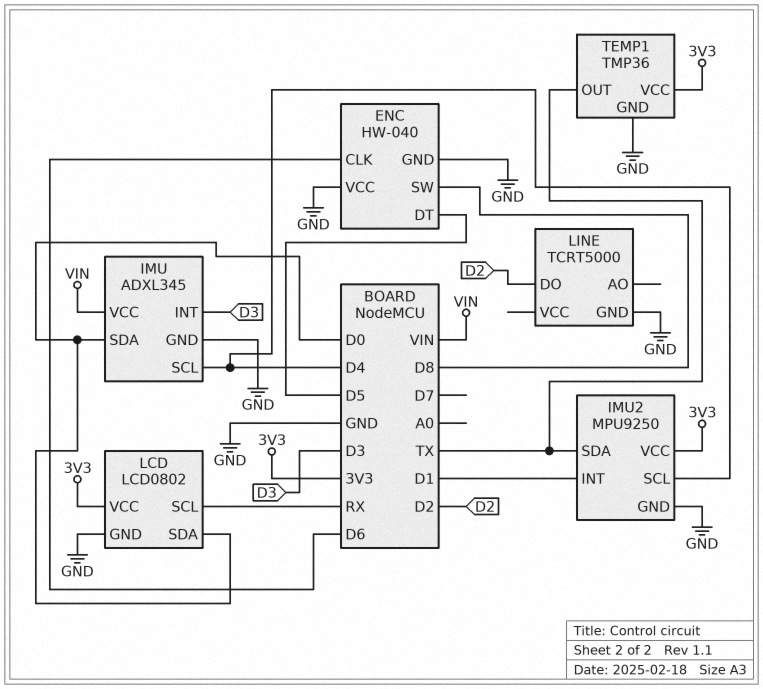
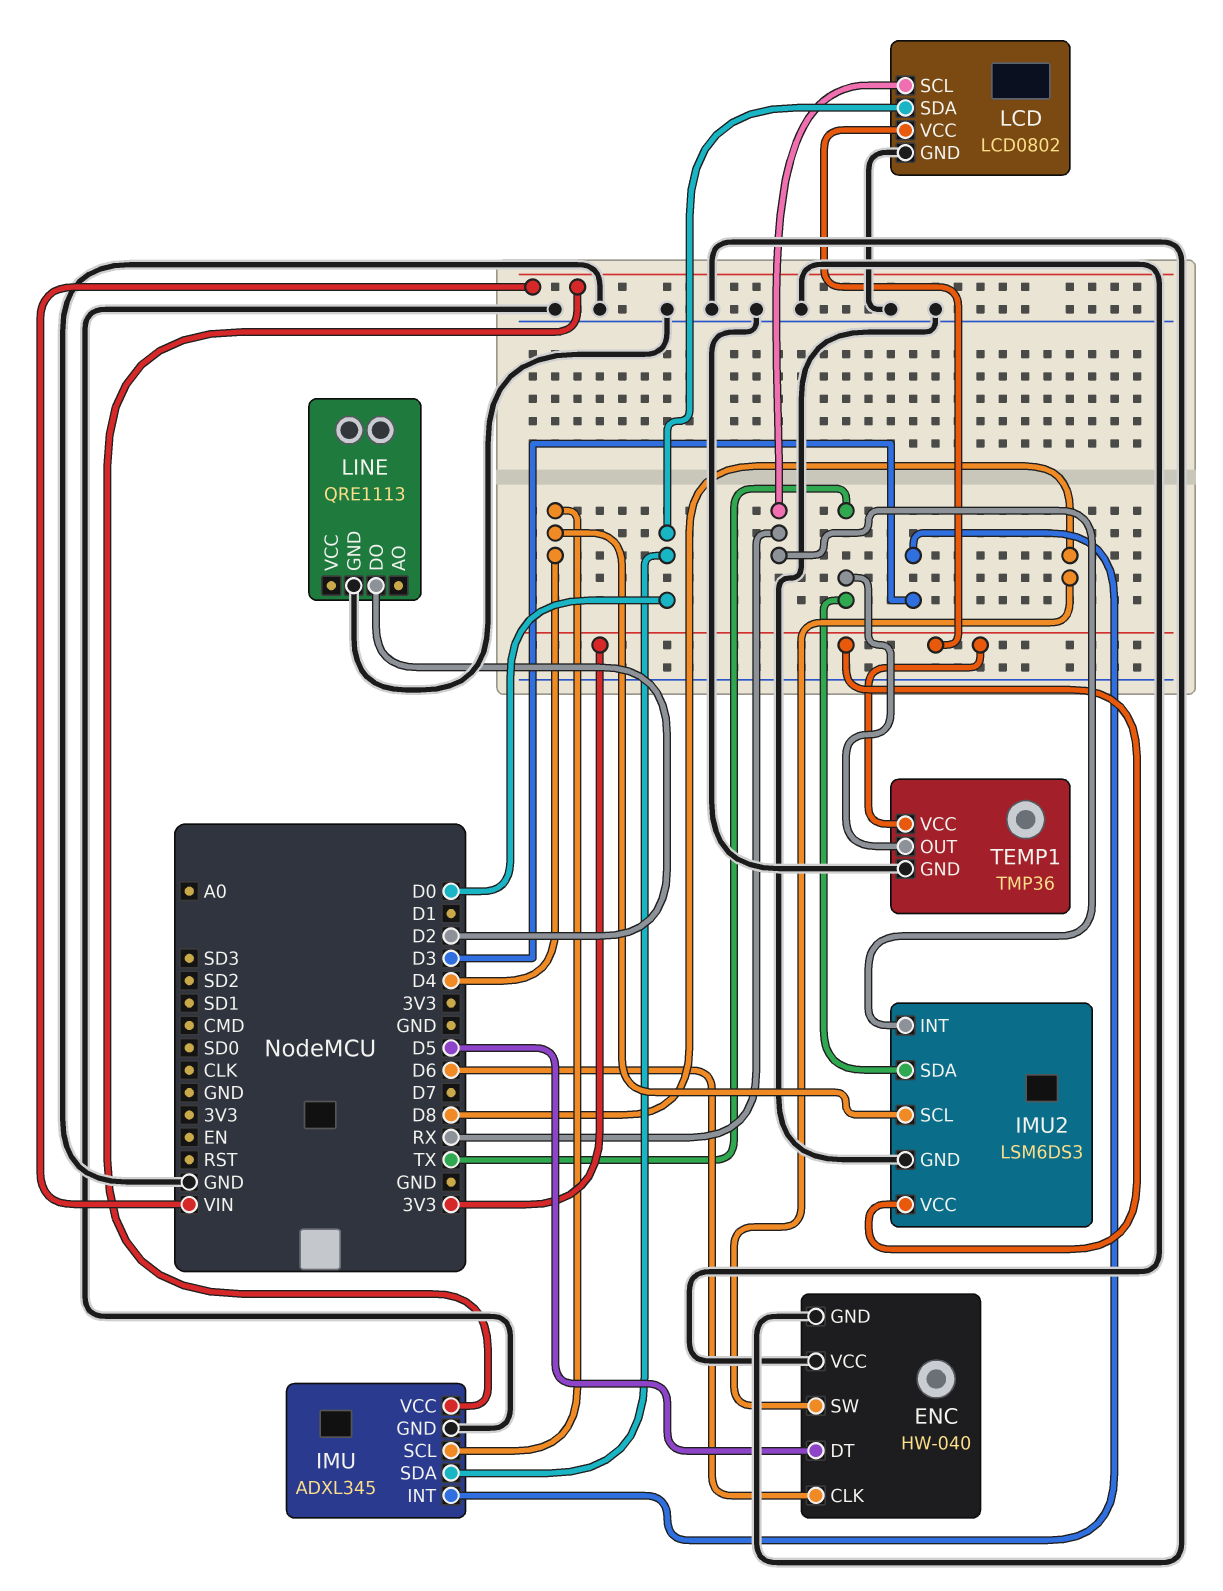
IMU2: MPU9250 -> LSM6DS3
IMU2 pin INT: D1 -> RX
LINE: TCRT5000 -> QRE1113

